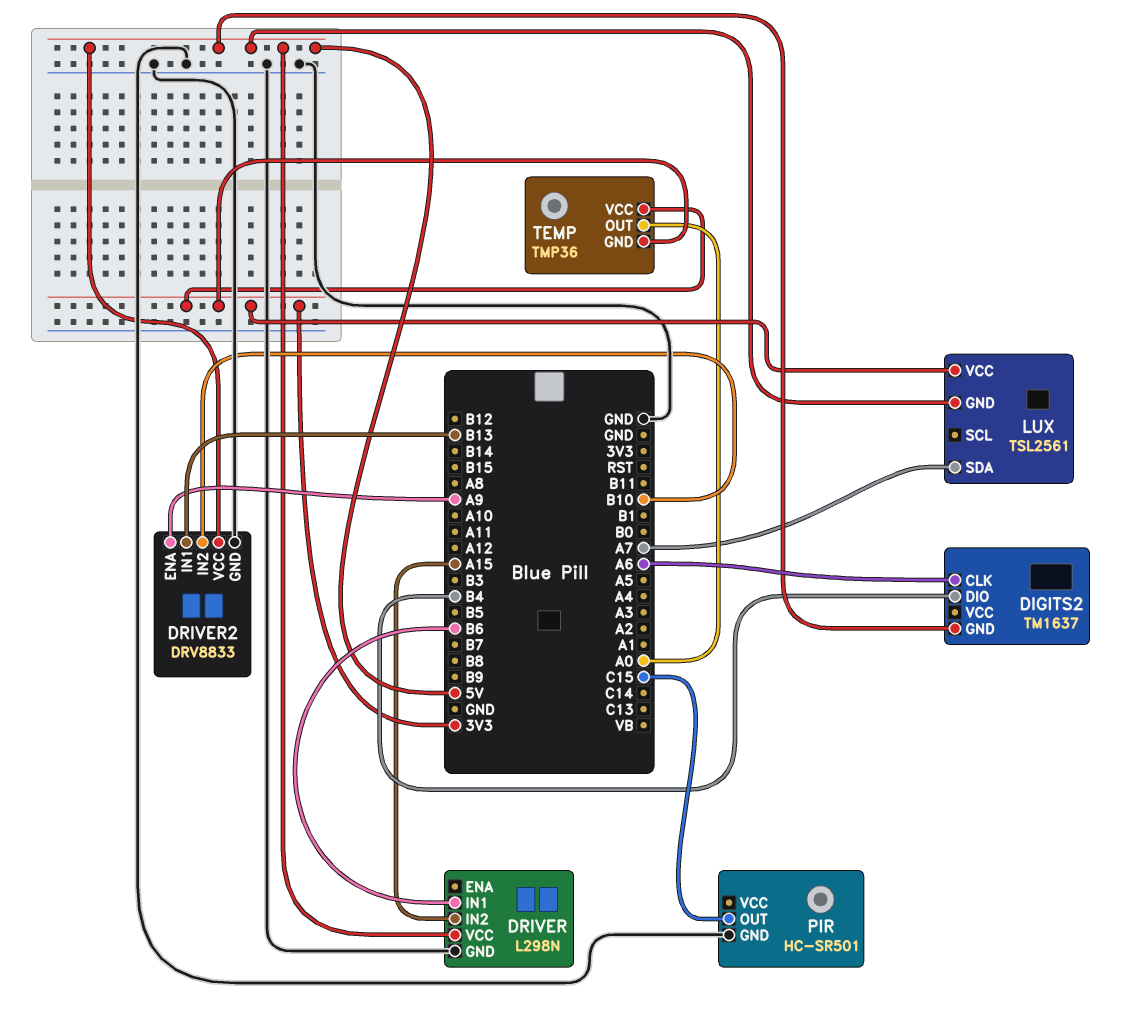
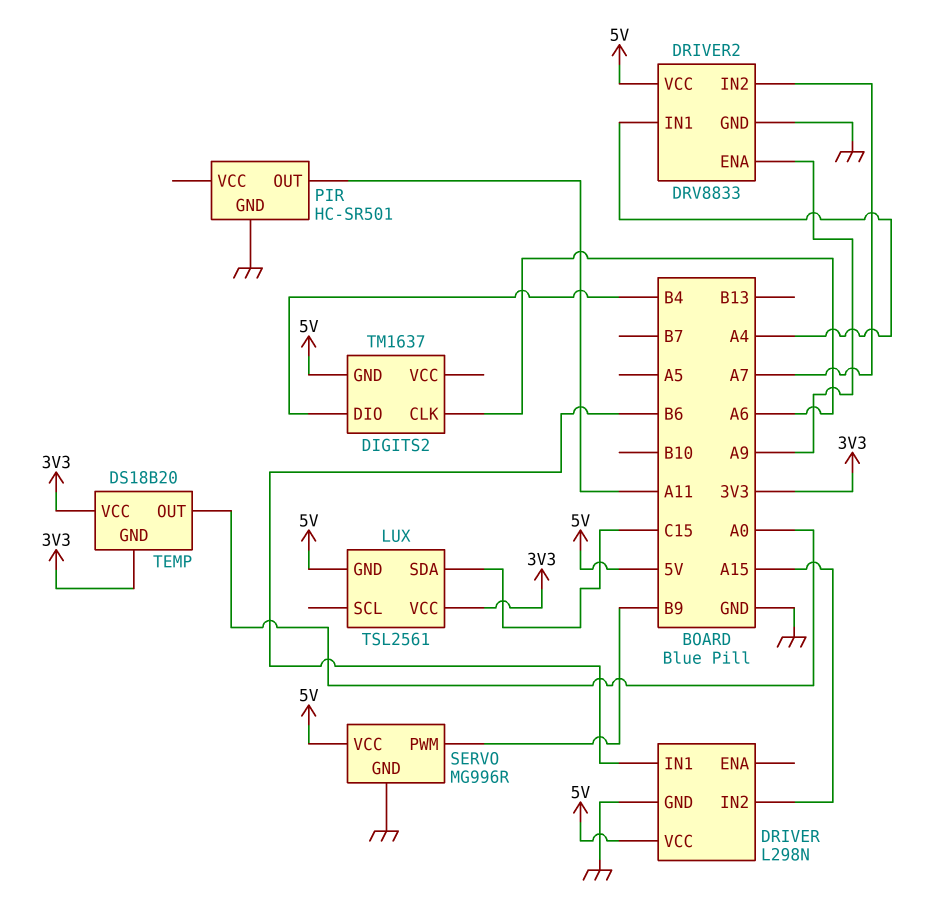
DRIVER2 pin IN1: B13 -> A4
DRIVER2 pin IN2: B10 -> A7
LUX pin SDA: A7 -> C15
PIR pin OUT: C15 -> A11
SERVO: none -> MG996R
SERVO pin GND: none -> GND
SERVO pin PWM: none -> B9
SERVO pin VCC: none -> 5V
TEMP: TMP36 -> DS18B20

